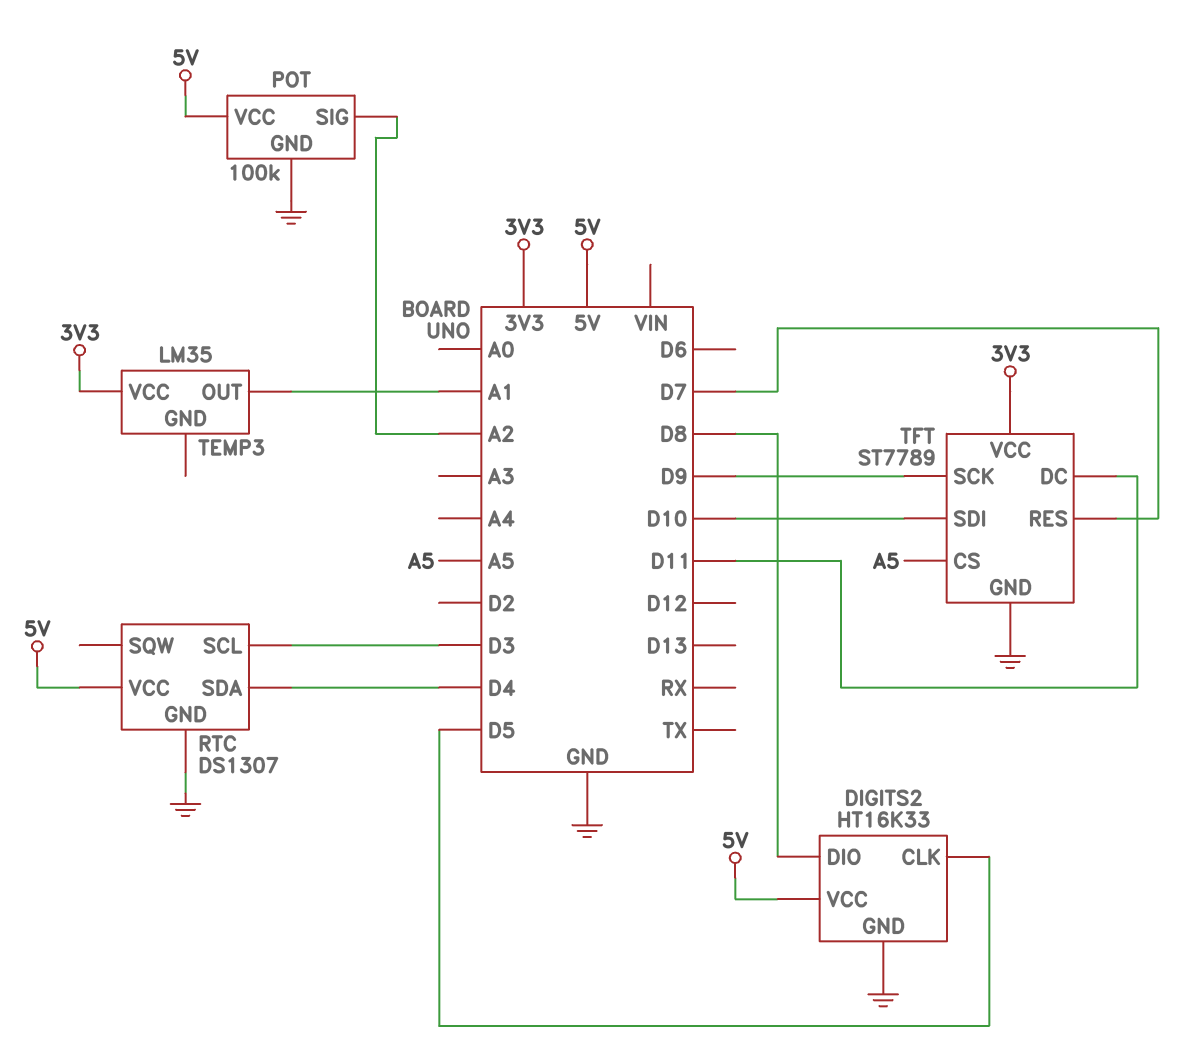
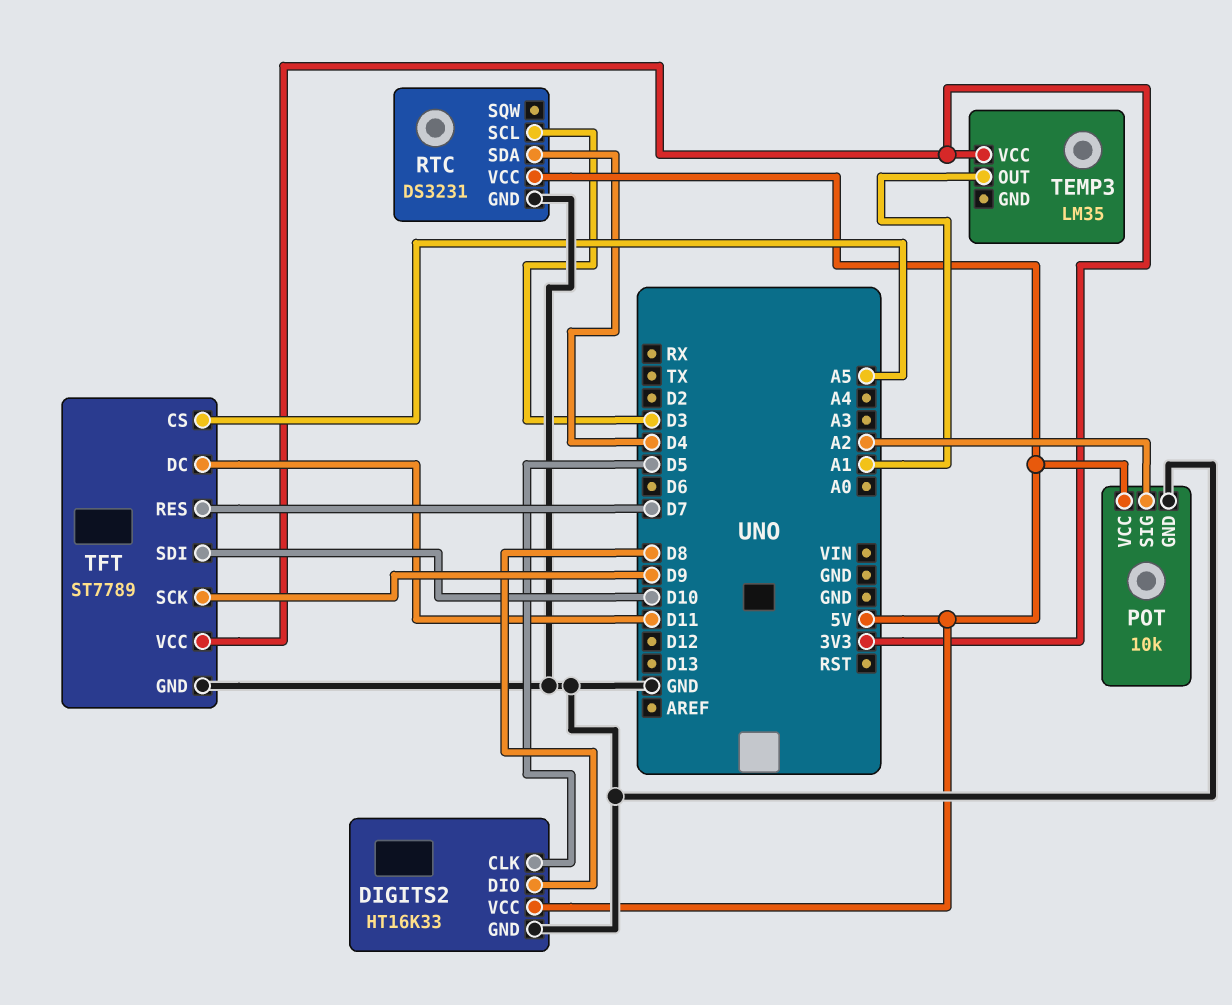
POT: 100k -> 10k
RTC: DS1307 -> DS3231

